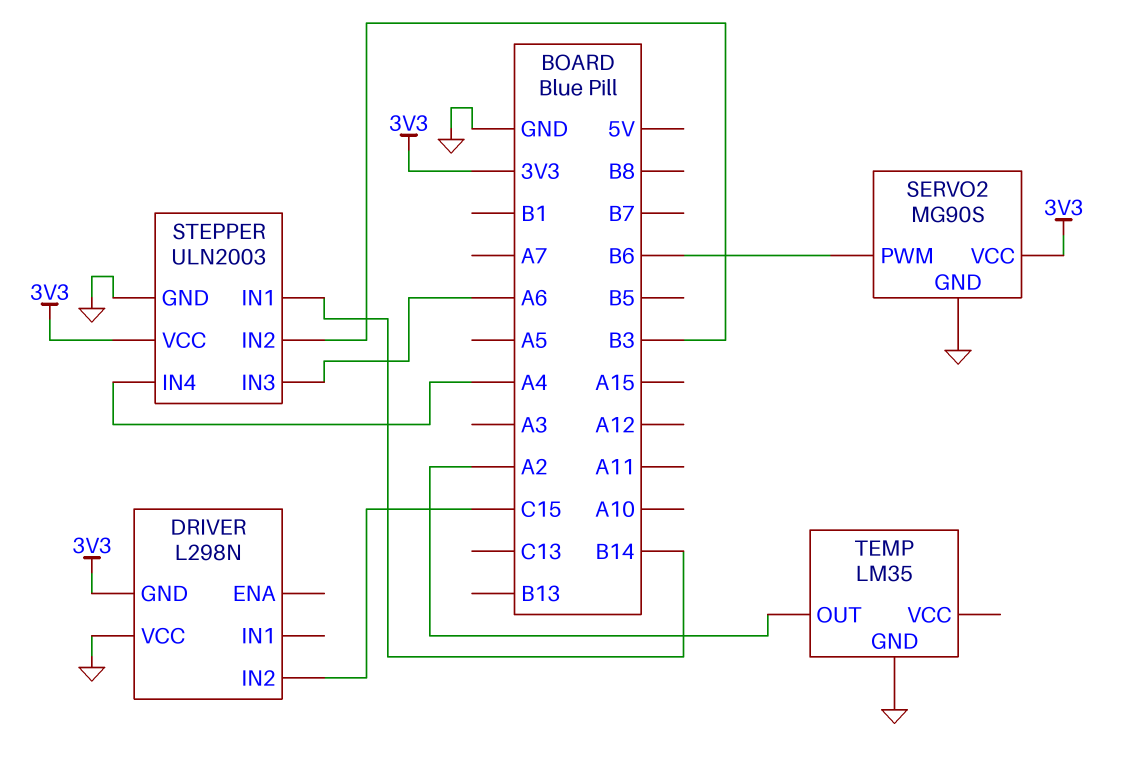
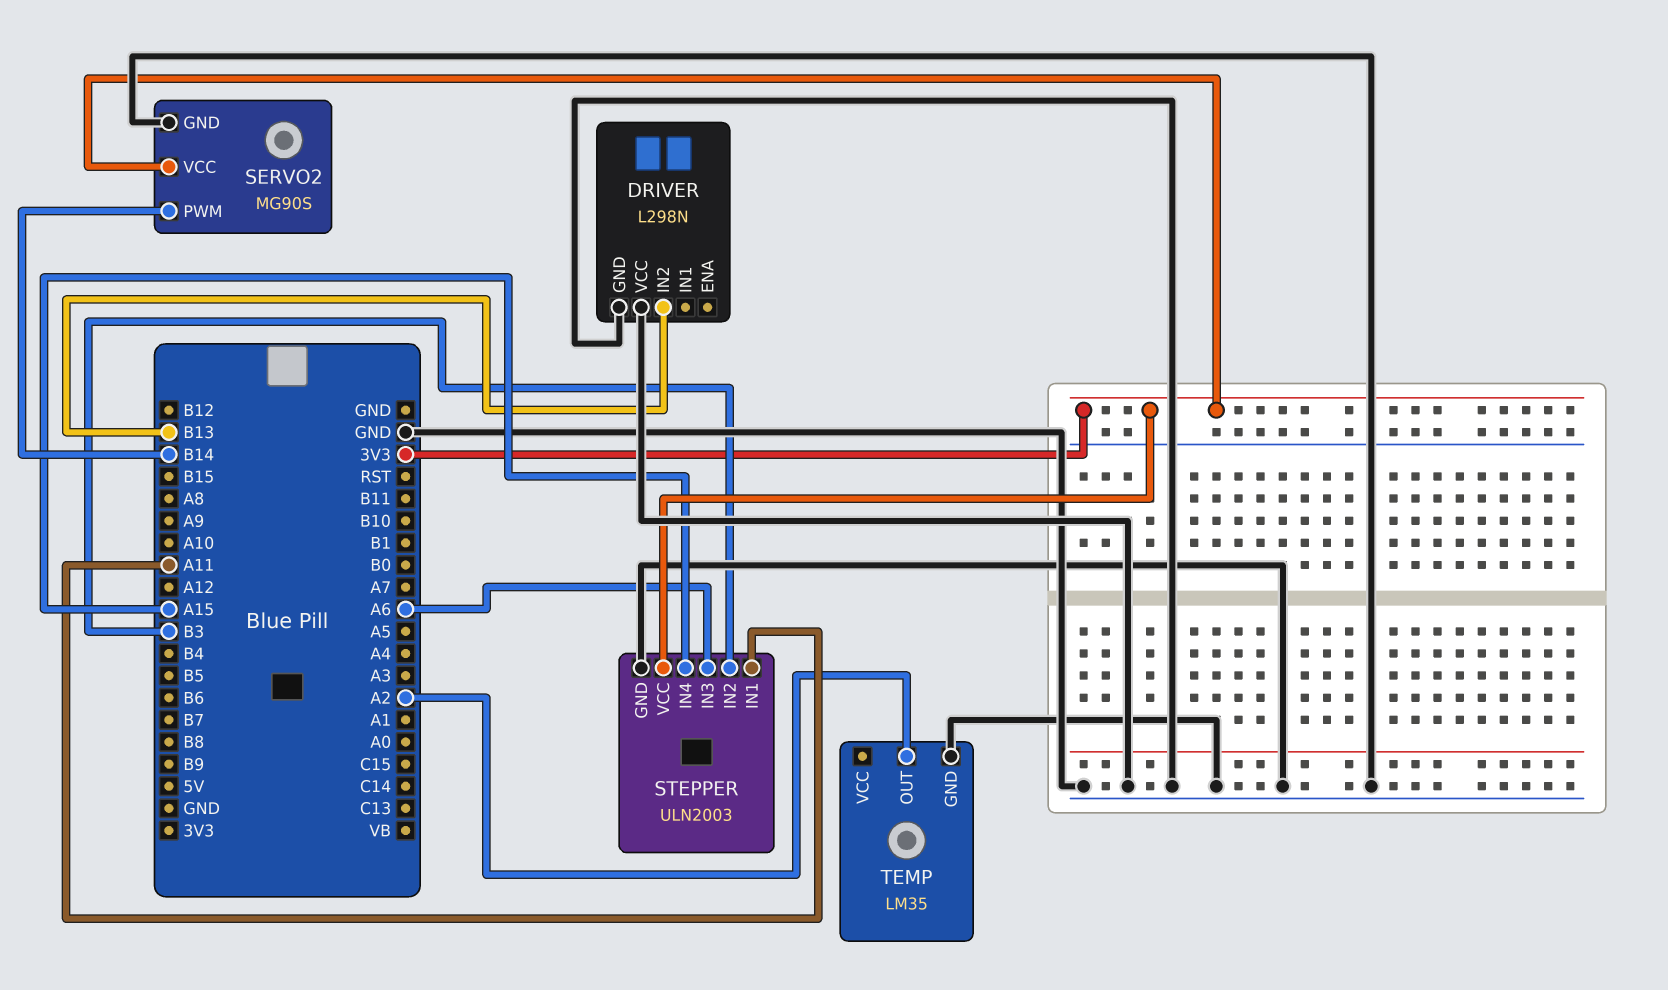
DRIVER pin GND: 3V3 -> GND
DRIVER pin IN2: C15 -> B13
SERVO2 pin PWM: B6 -> B14
STEPPER pin IN1: B14 -> A11
STEPPER pin IN4: A4 -> A15

